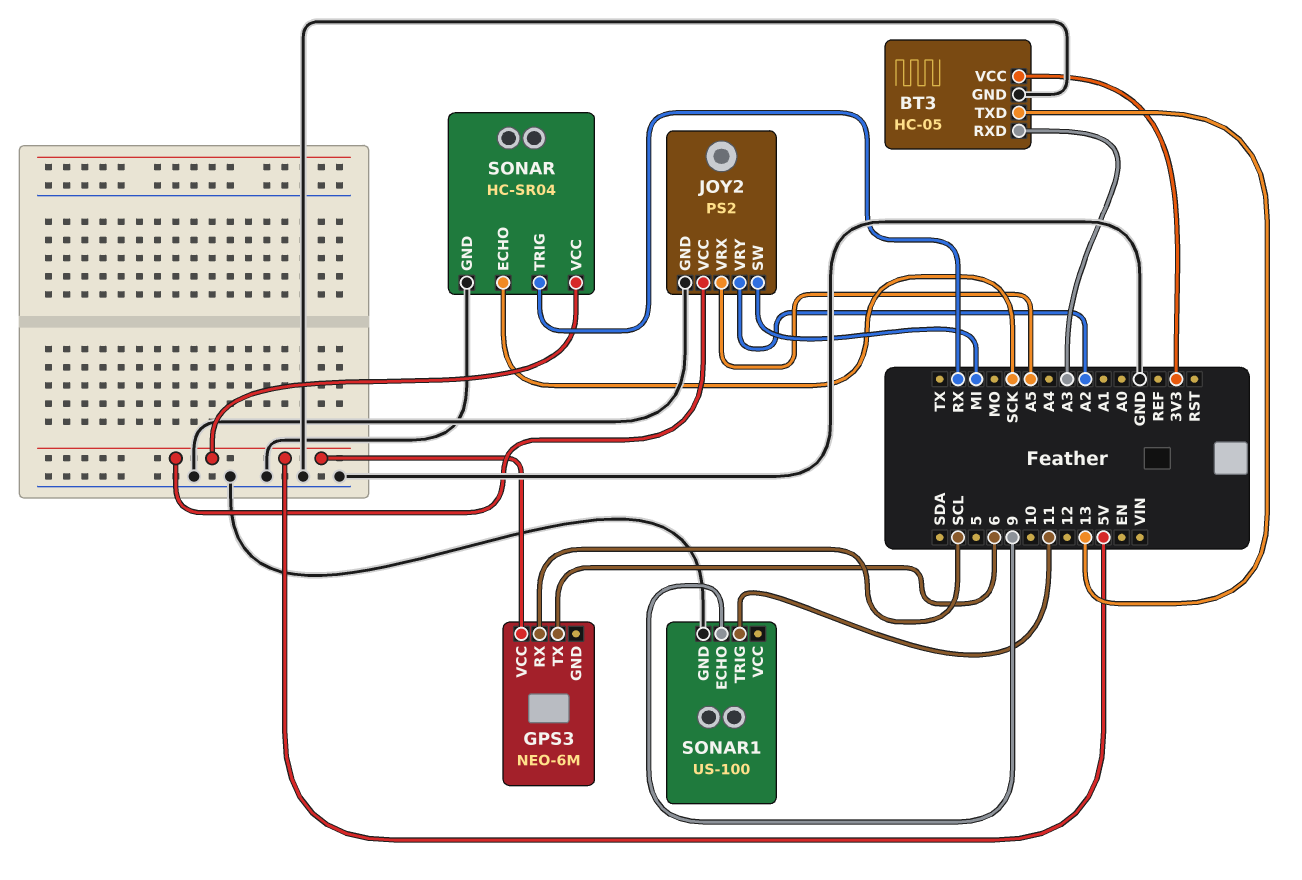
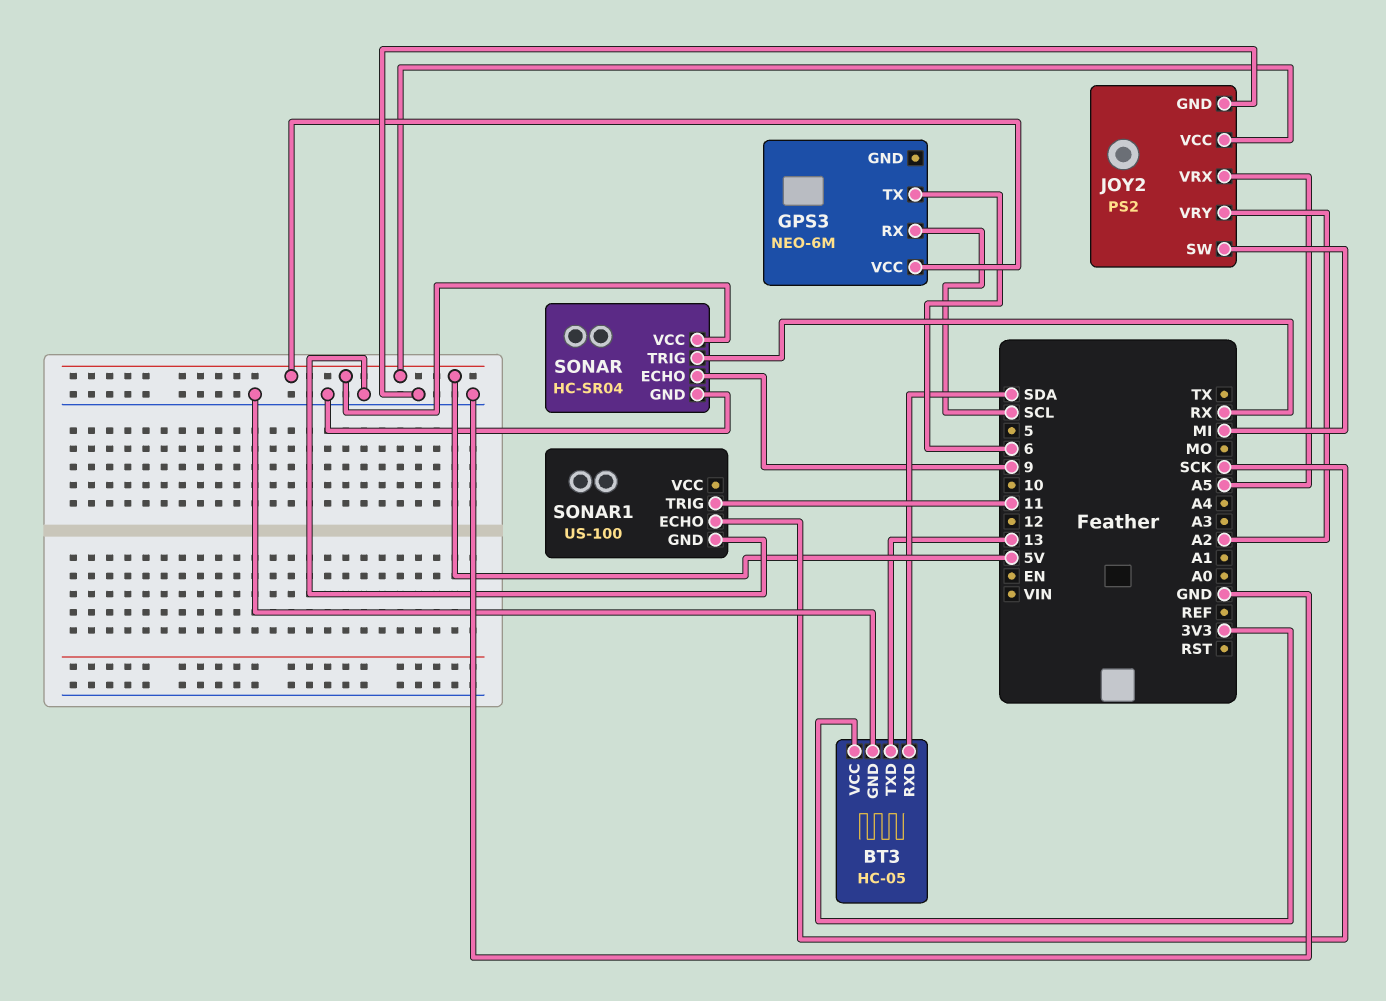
BT3 pin RXD: A3 -> SDA
SONAR pin ECHO: SCK -> 9
SONAR1 pin ECHO: 9 -> SCK

